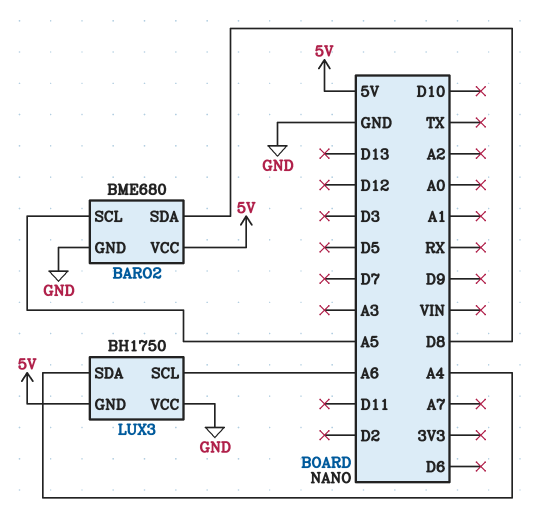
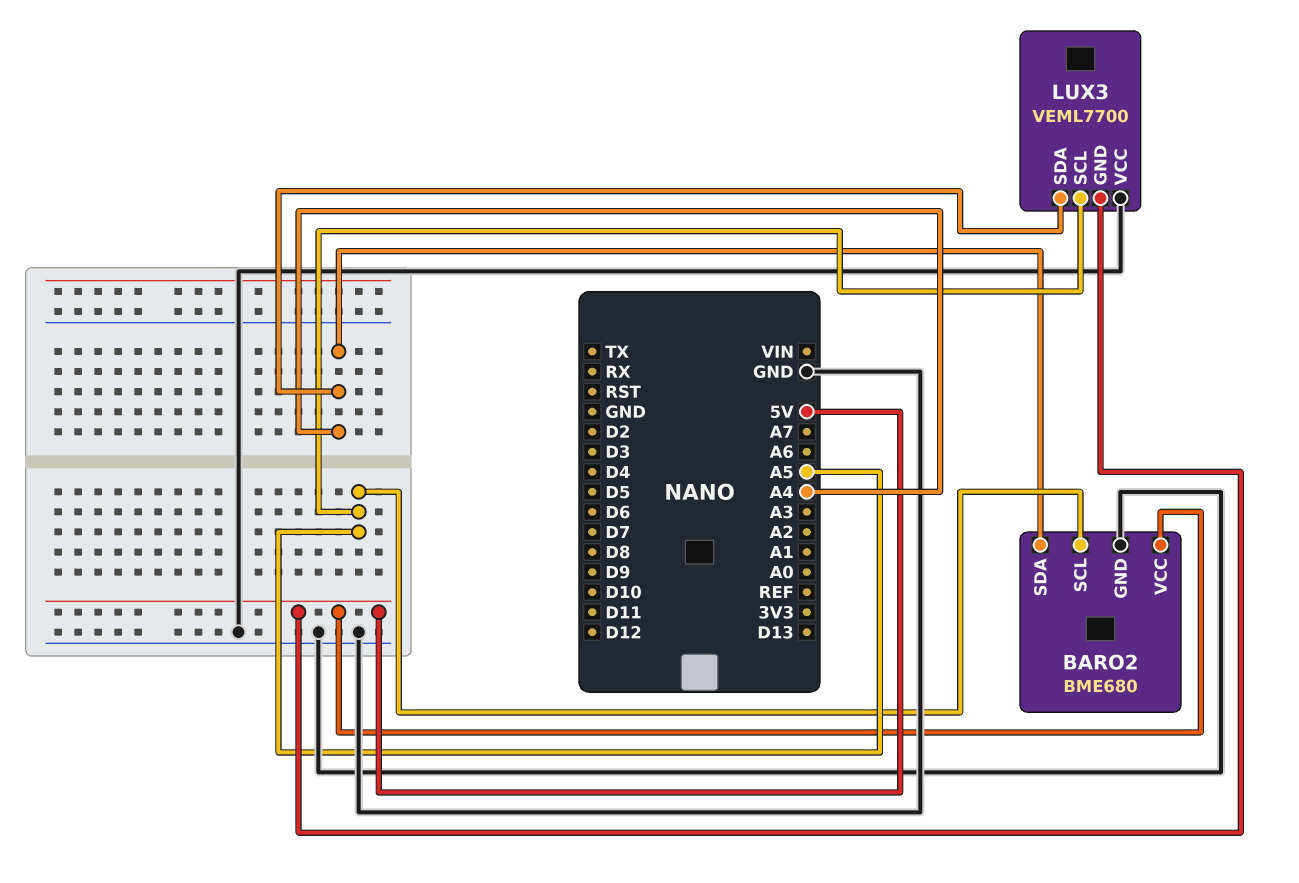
BARO2 pin SDA: D8 -> A4
LUX3: BH1750 -> VEML7700
LUX3 pin SCL: A6 -> A5

